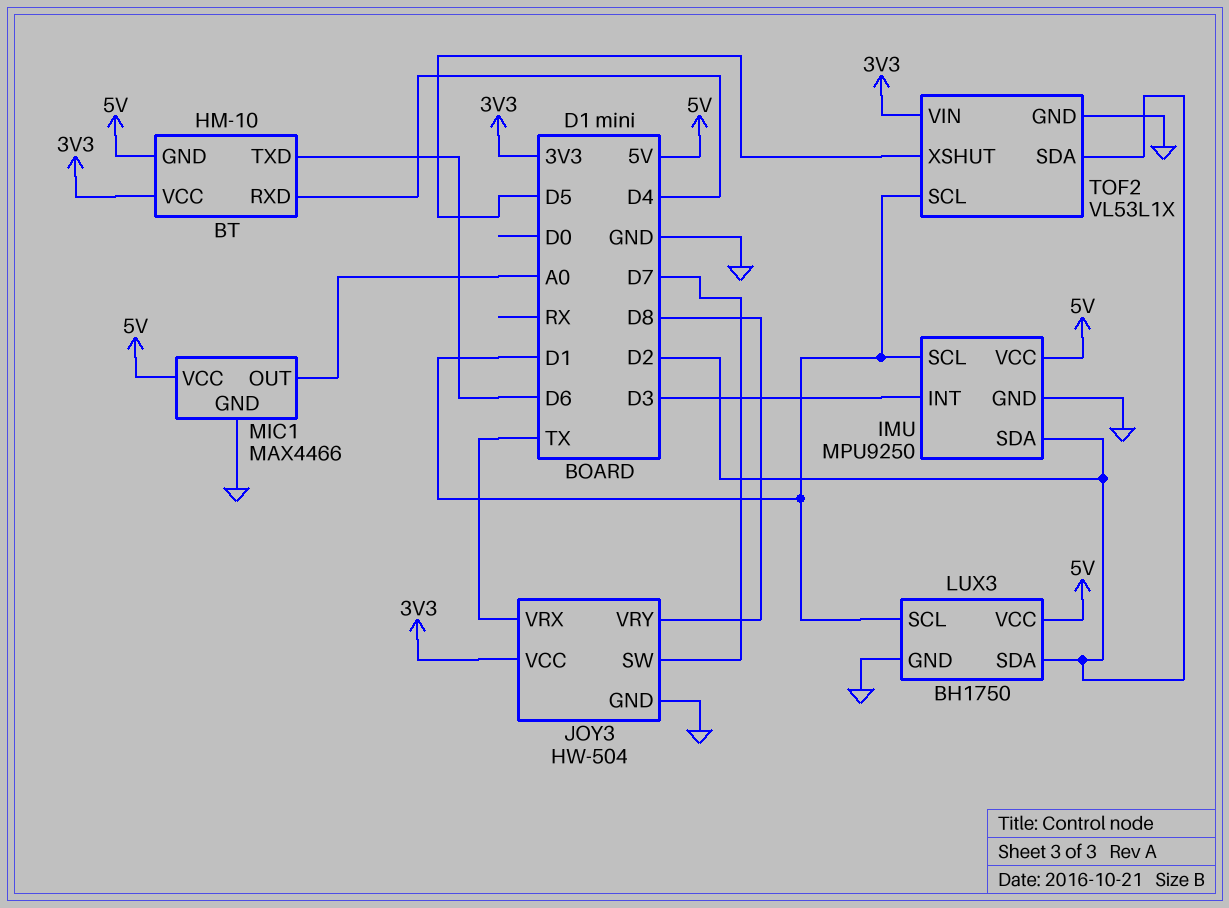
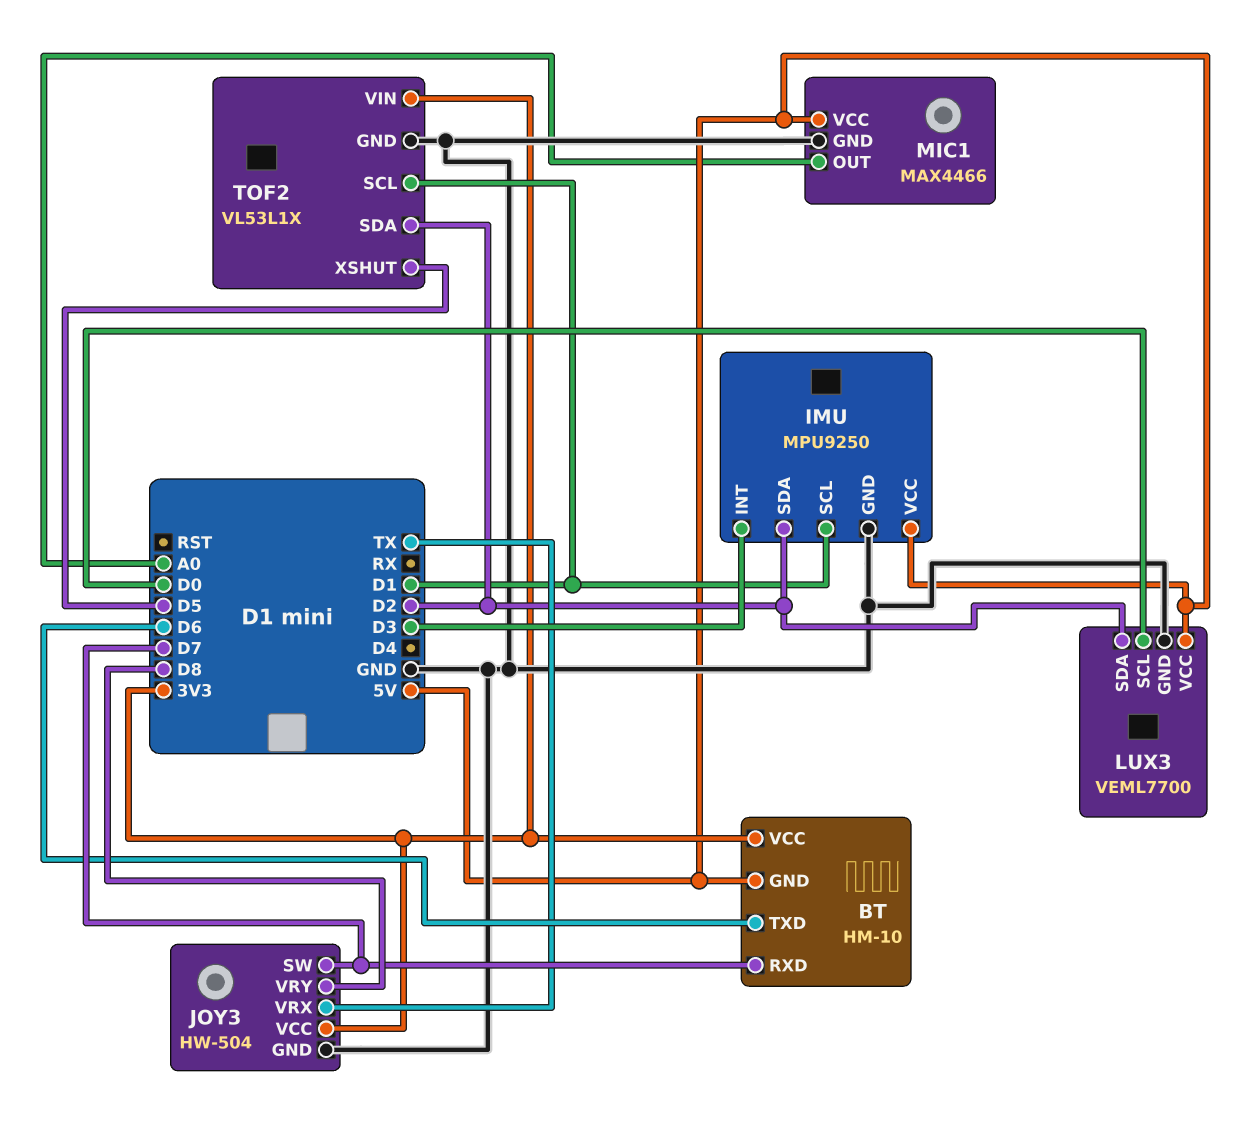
BT pin RXD: D4 -> D7
LUX3: BH1750 -> VEML7700
LUX3 pin SCL: D1 -> D0

